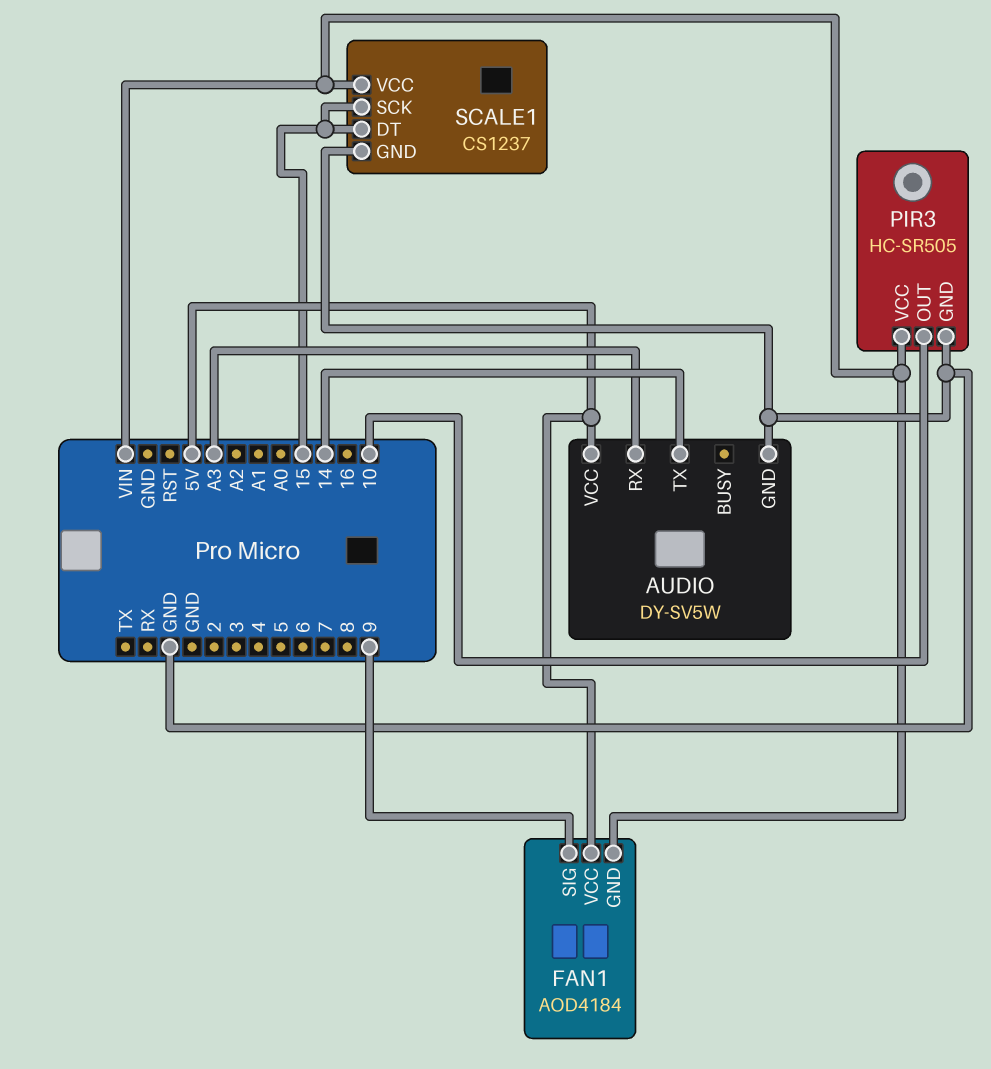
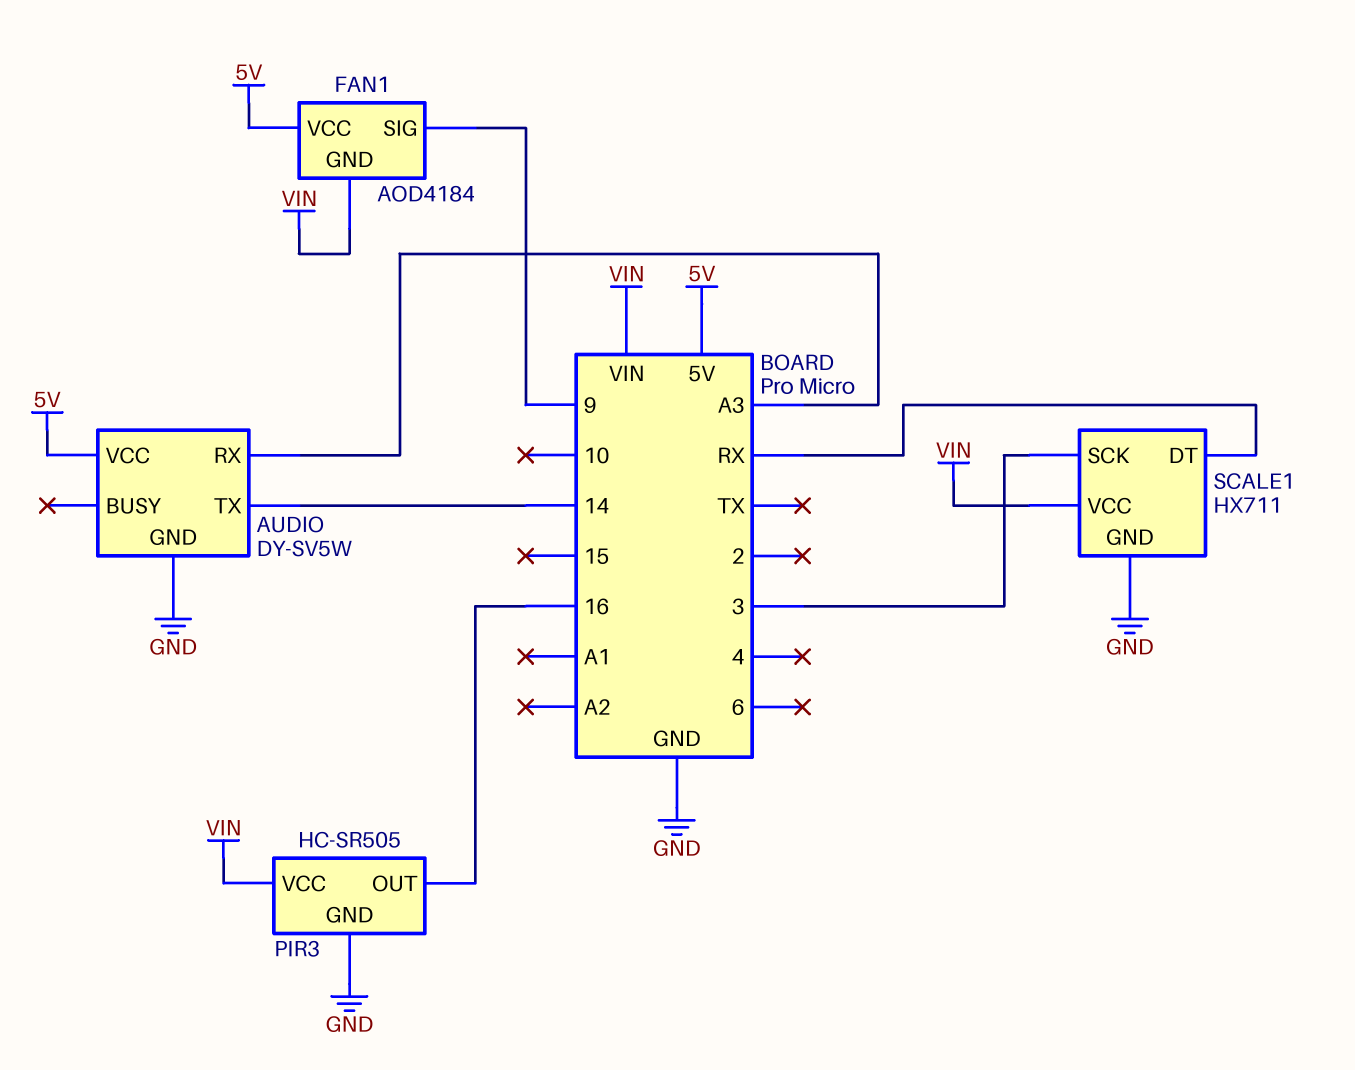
PIR3 pin OUT: 10 -> 16
SCALE1: CS1237 -> HX711
SCALE1 pin DT: 15 -> RX
SCALE1 pin SCK: 15 -> 3

